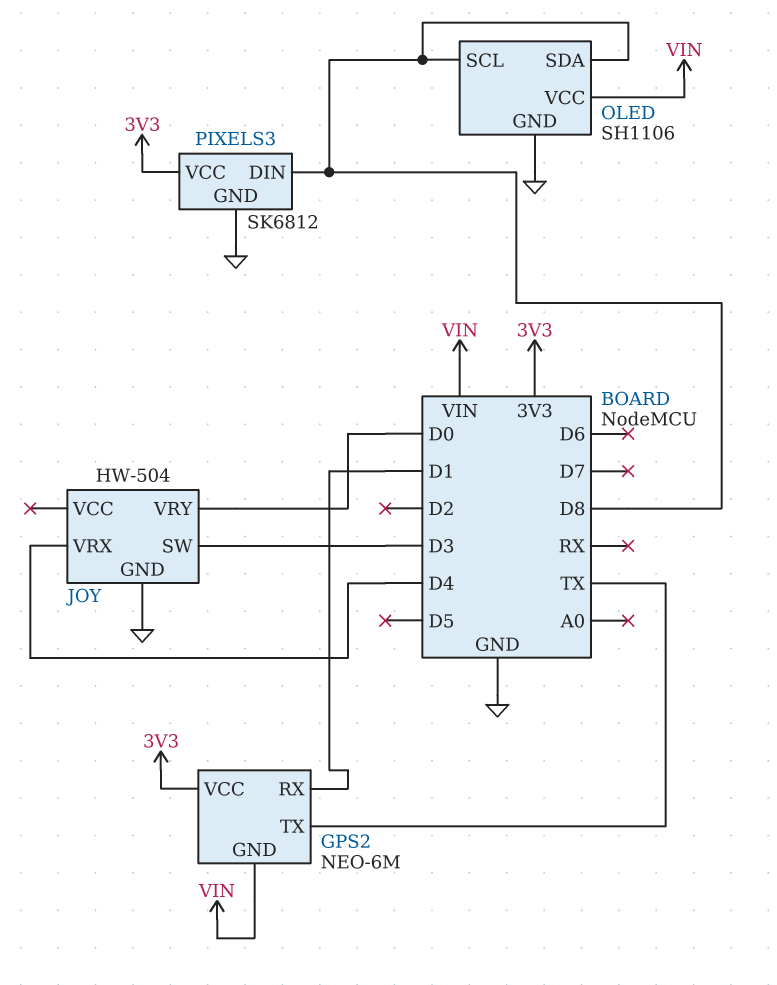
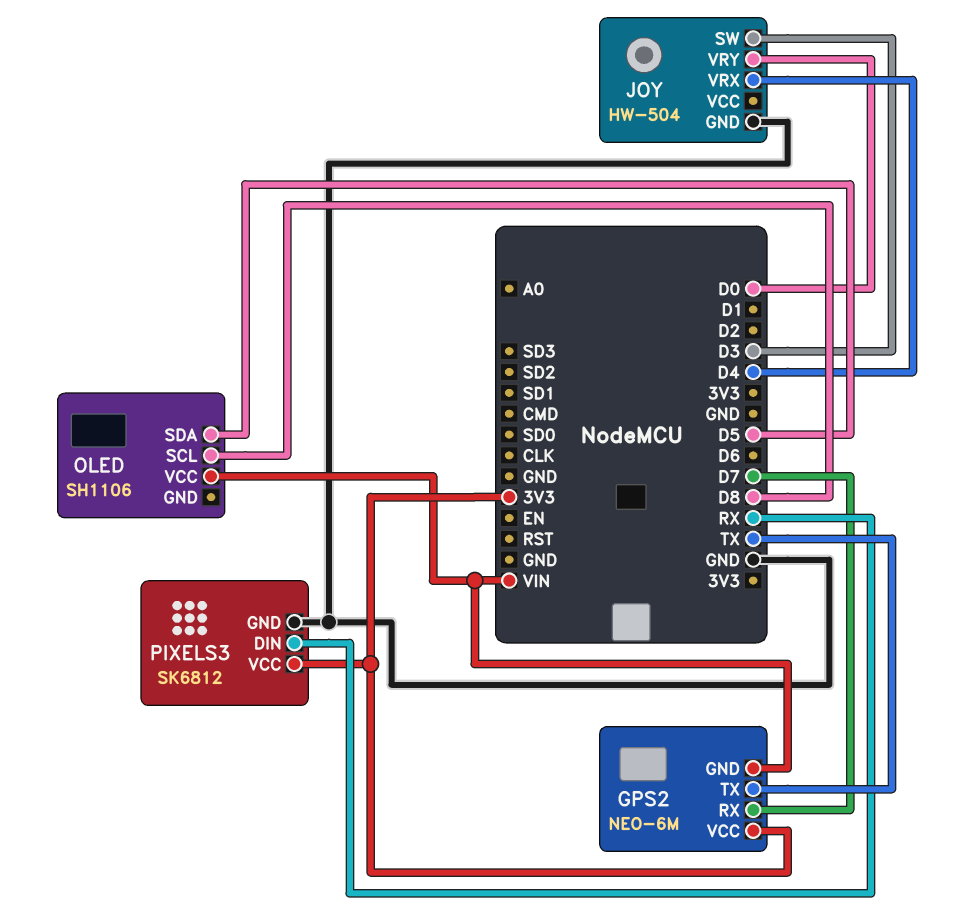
GPS2 pin RX: D1 -> D7
OLED pin GND: GND -> none
OLED pin SDA: D8 -> D5
PIXELS3 pin DIN: D8 -> RX

